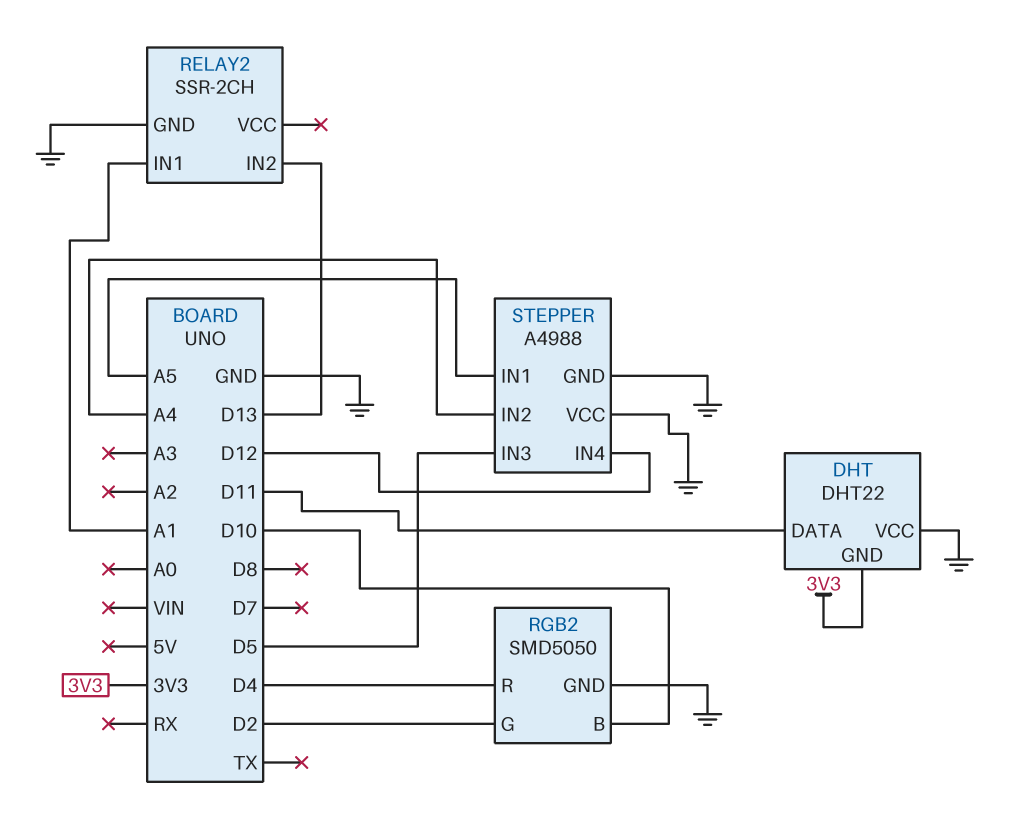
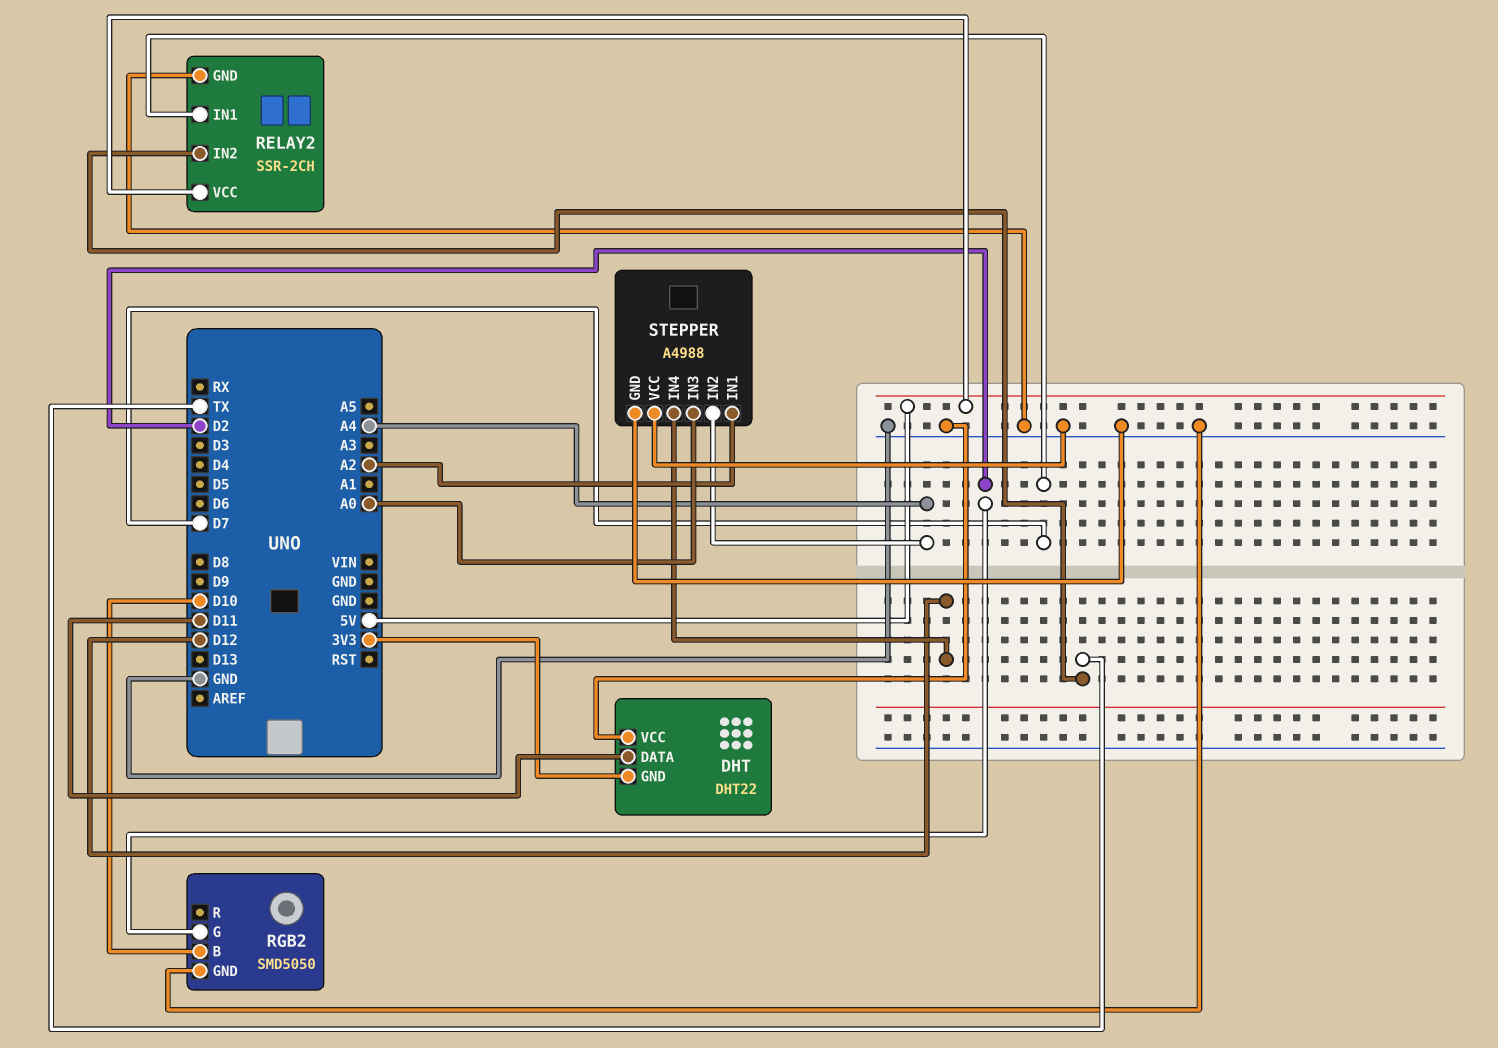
RELAY2 pin IN1: A1 -> D7
RELAY2 pin IN2: D13 -> TX
RELAY2 pin VCC: none -> 5V
RGB2 pin R: D4 -> none
STEPPER pin IN1: A5 -> A2
STEPPER pin IN3: D5 -> A0

